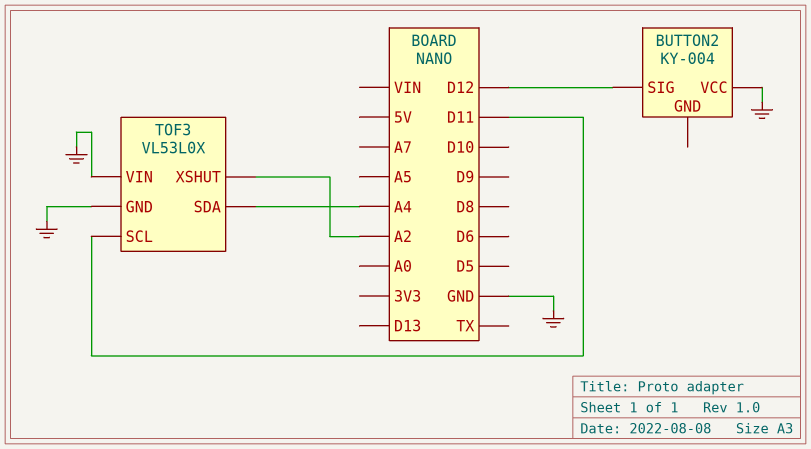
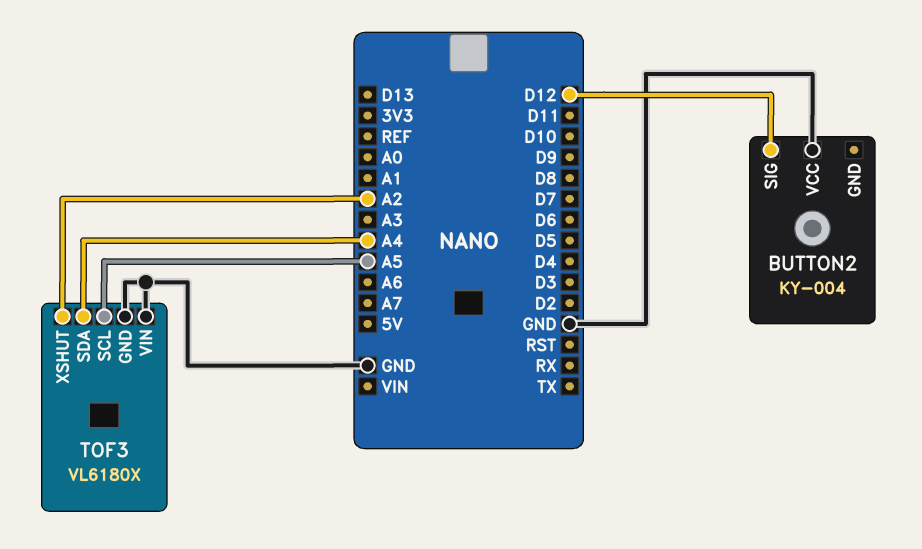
TOF3: VL53L0X -> VL6180X
TOF3 pin SCL: D11 -> A5

